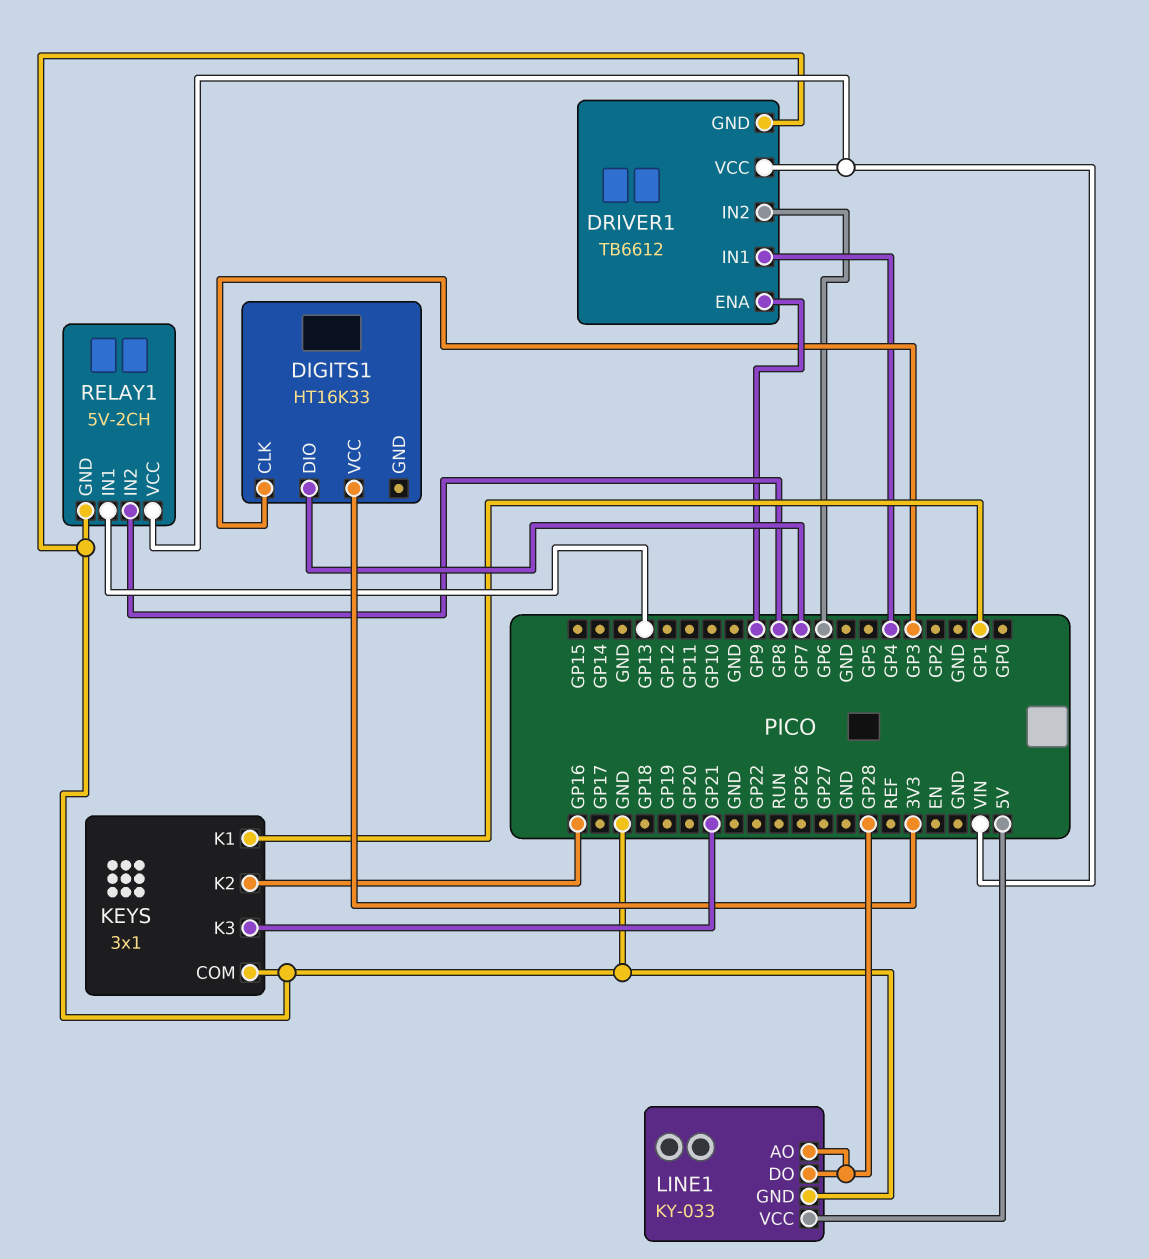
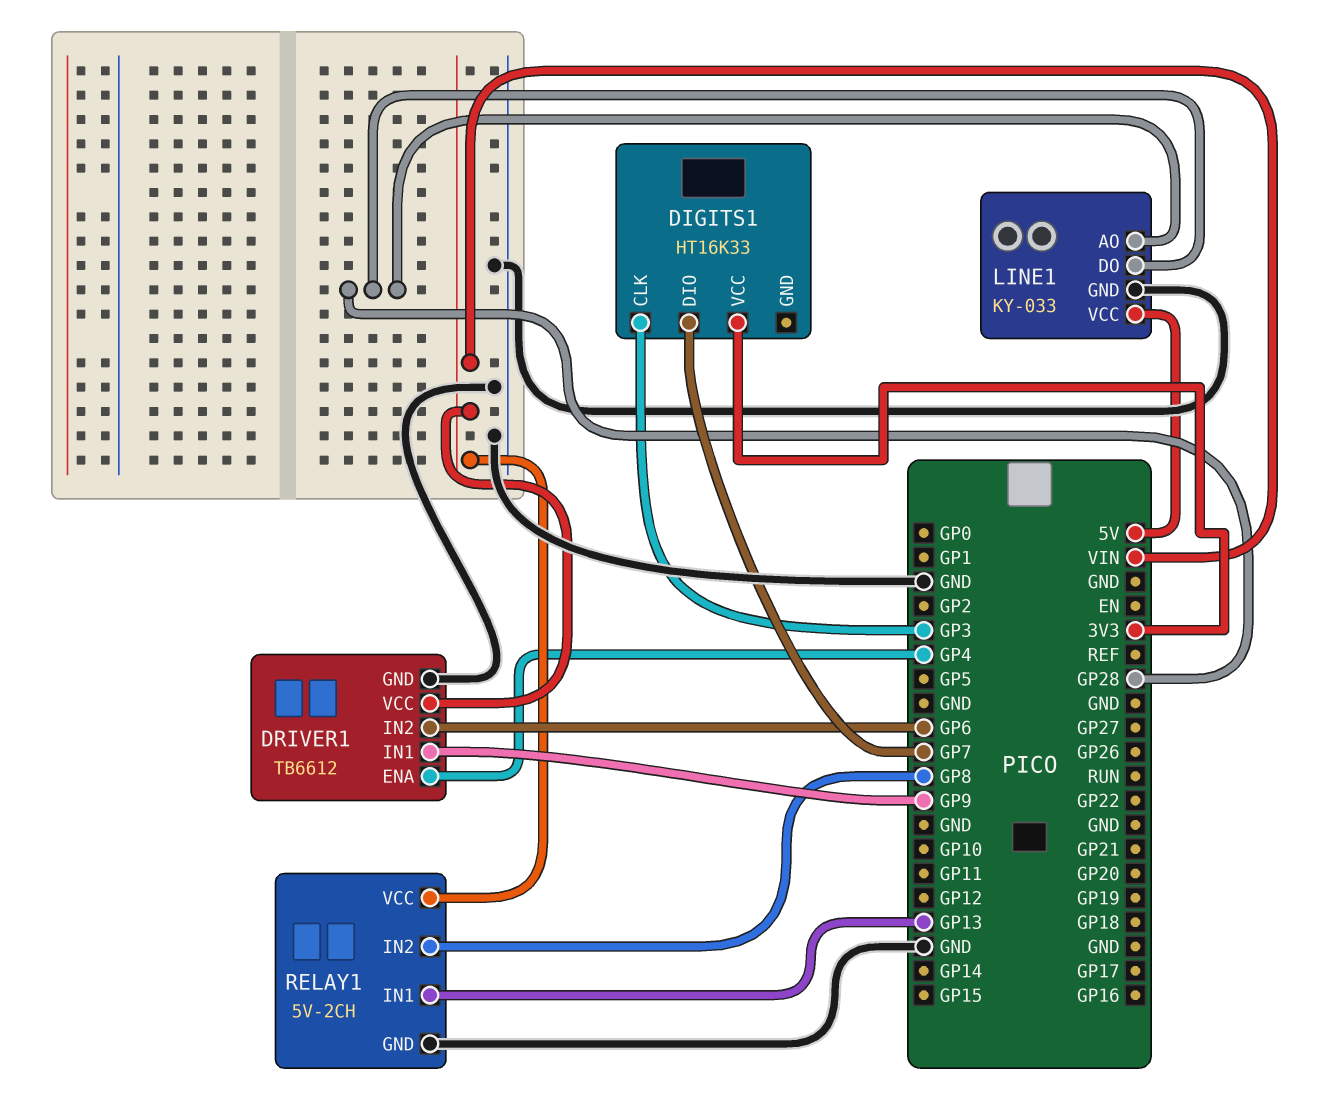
DRIVER1 pin ENA: GP9 -> GP4
DRIVER1 pin IN1: GP4 -> GP9
KEYS: 3x1 -> none
KEYS pin COM: GND -> none
KEYS pin K1: GP1 -> none
KEYS pin K2: GP16 -> none
KEYS pin K3: GP21 -> none

